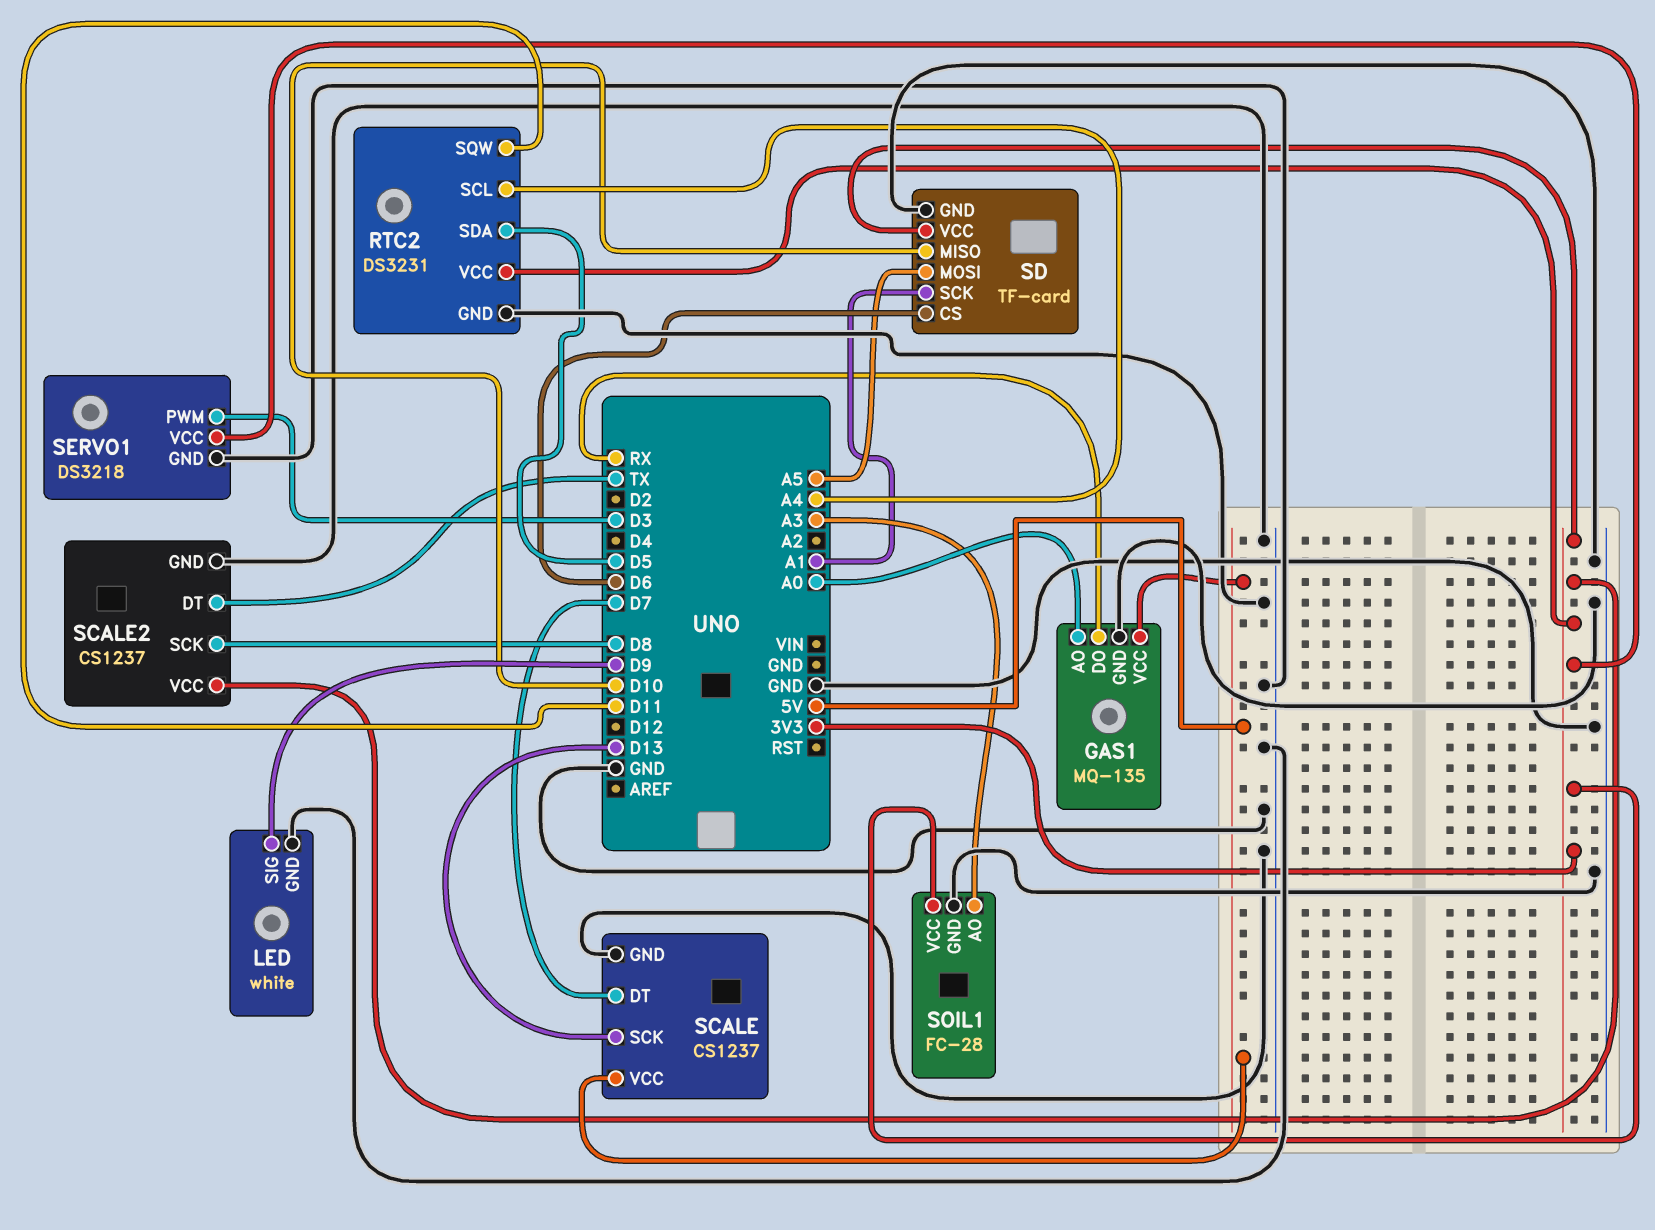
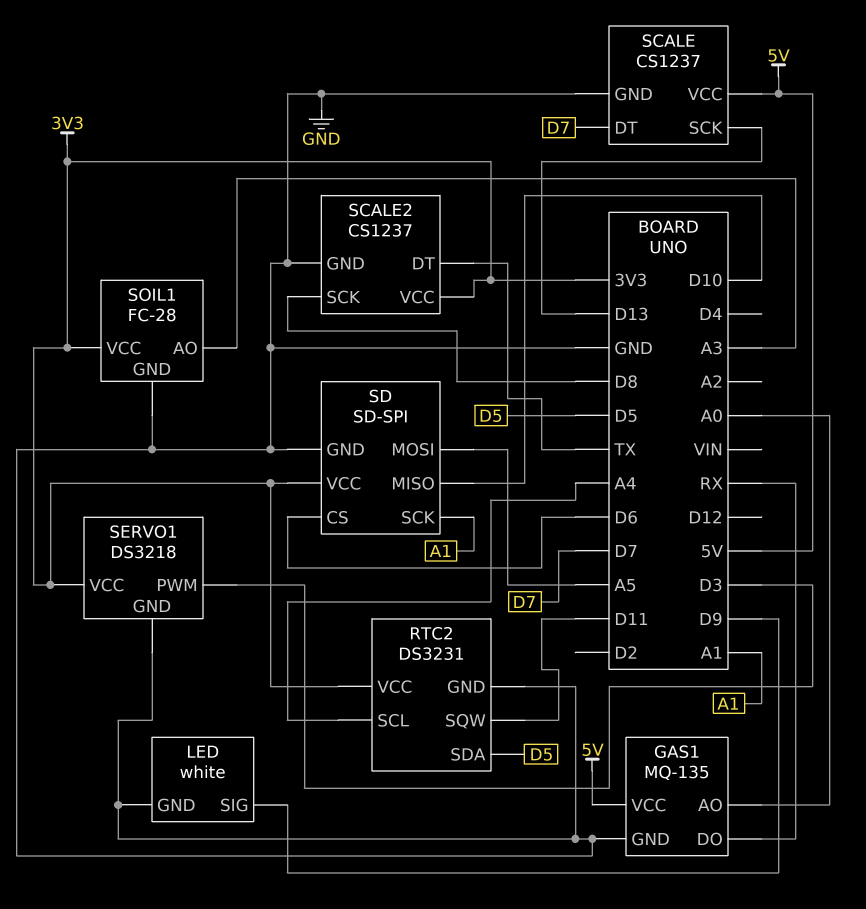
SD: TF-card -> SD-SPI

